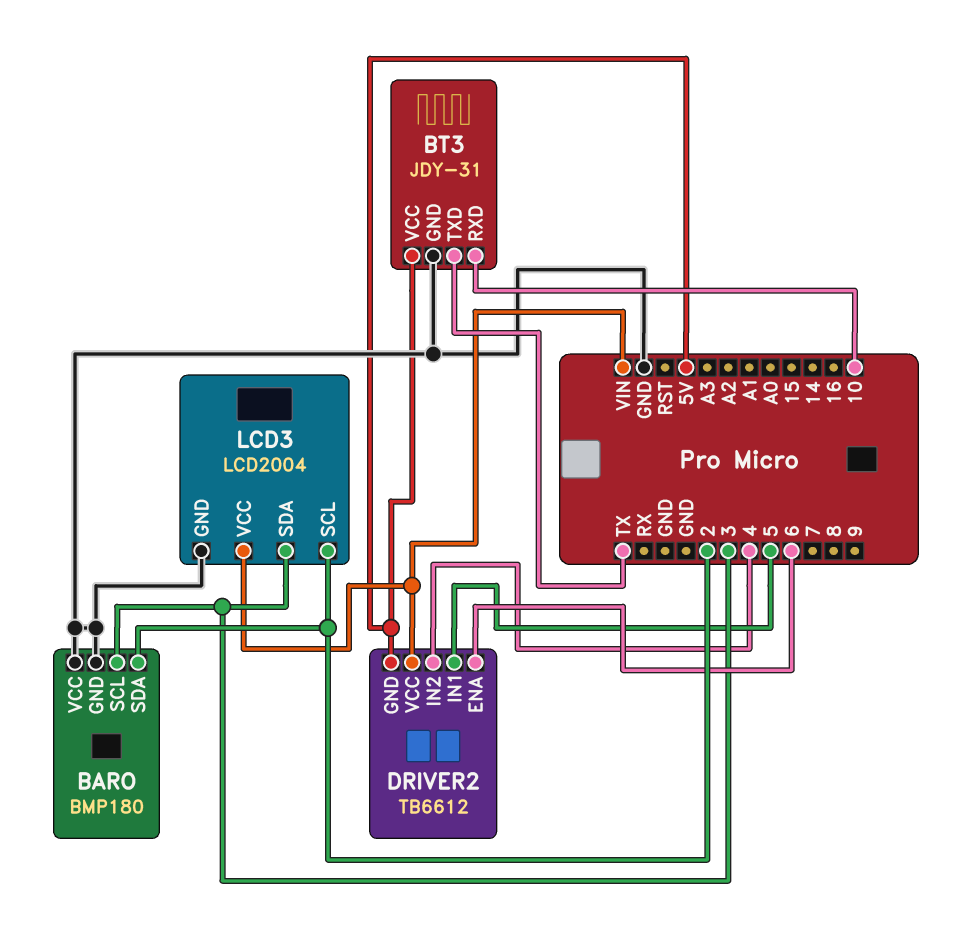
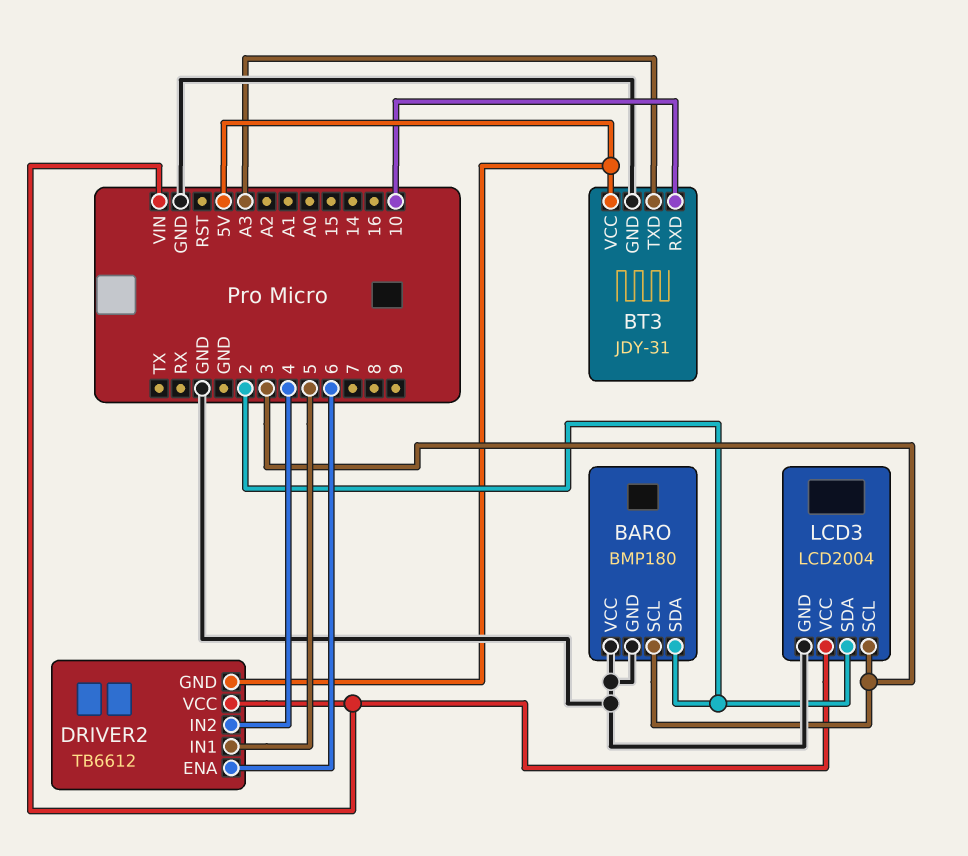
BT3 pin TXD: TX -> A3
LCD3 pin SCL: 2 -> 3
LCD3 pin SDA: 3 -> 2

